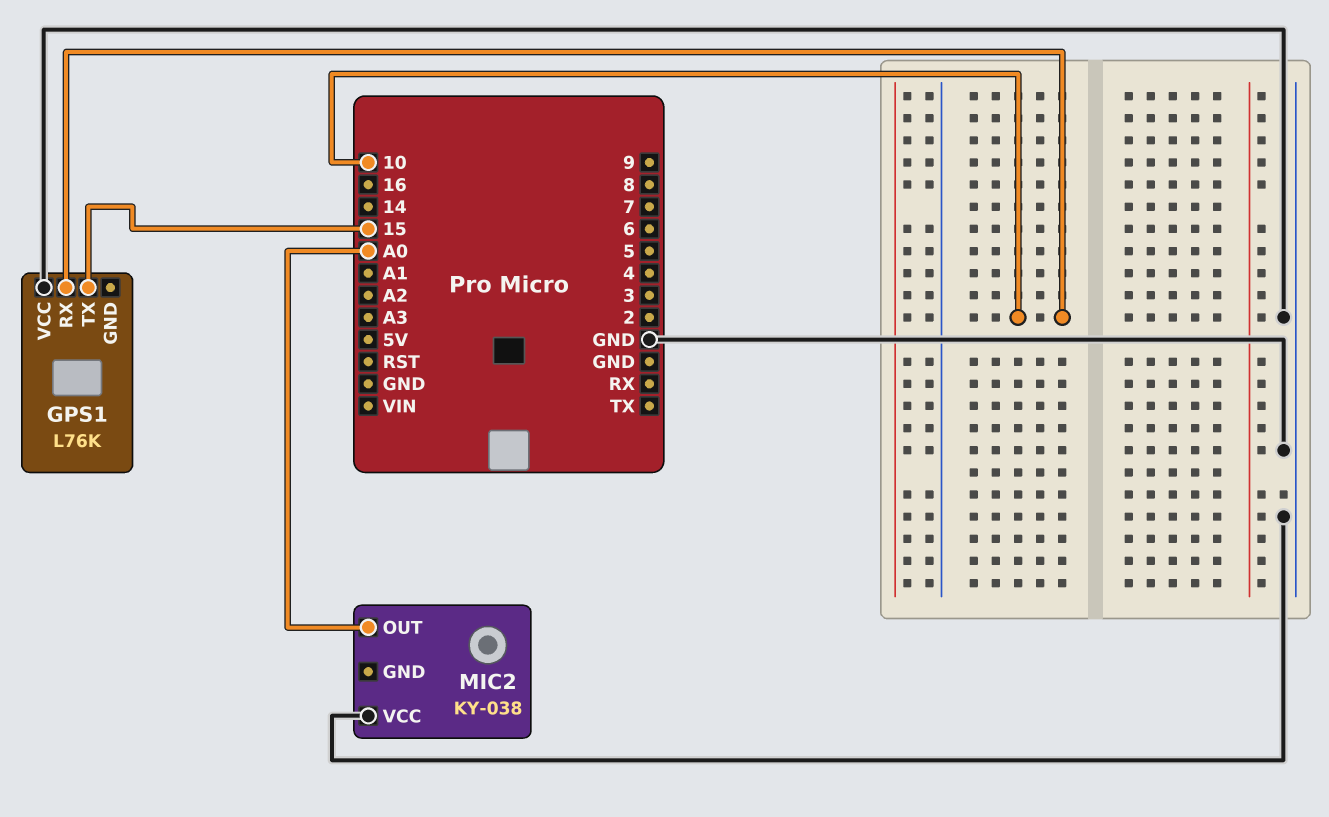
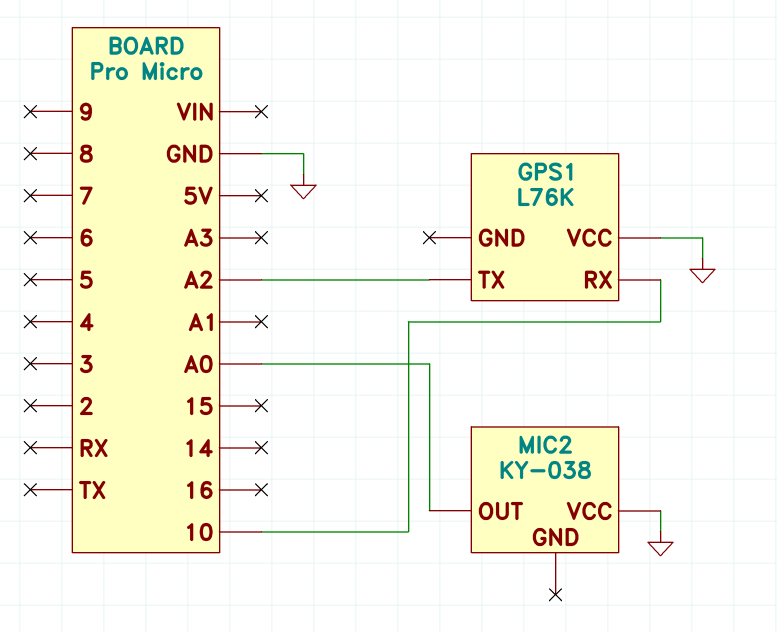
GPS1 pin TX: 15 -> A2

